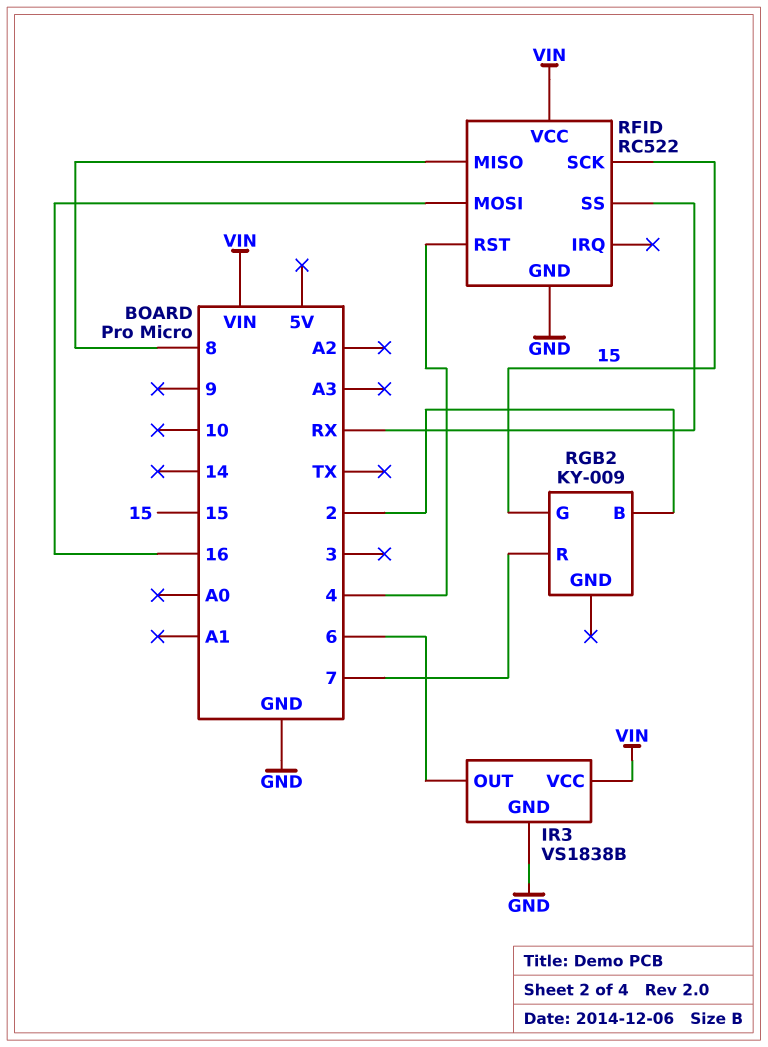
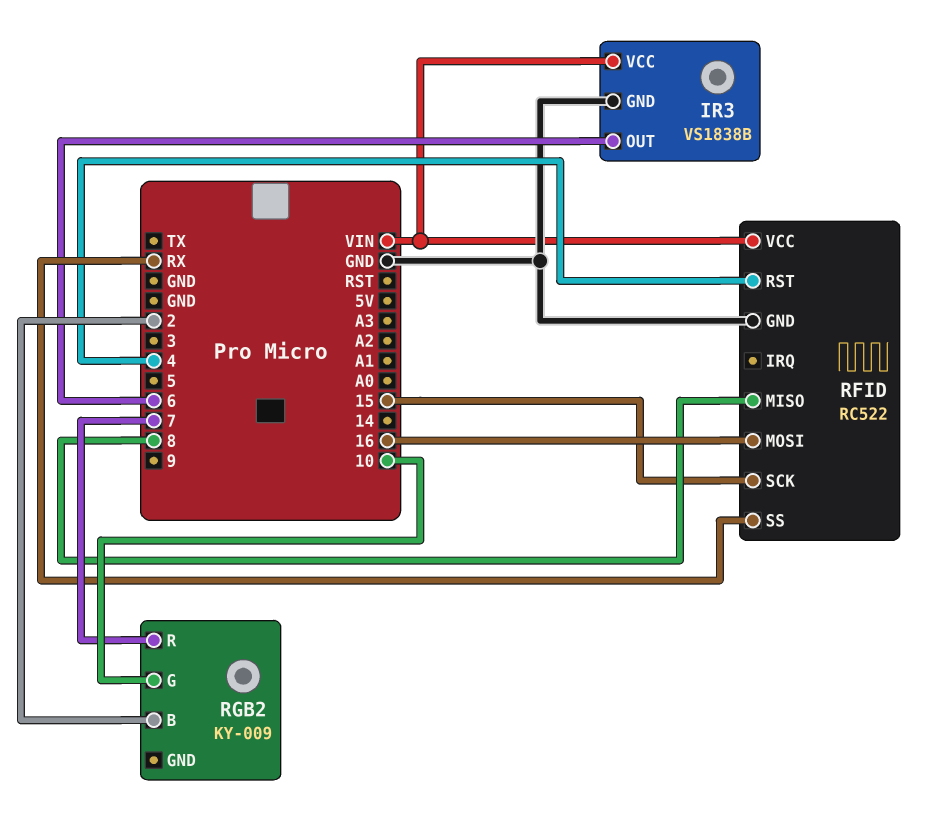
RGB2 pin G: 15 -> 10

